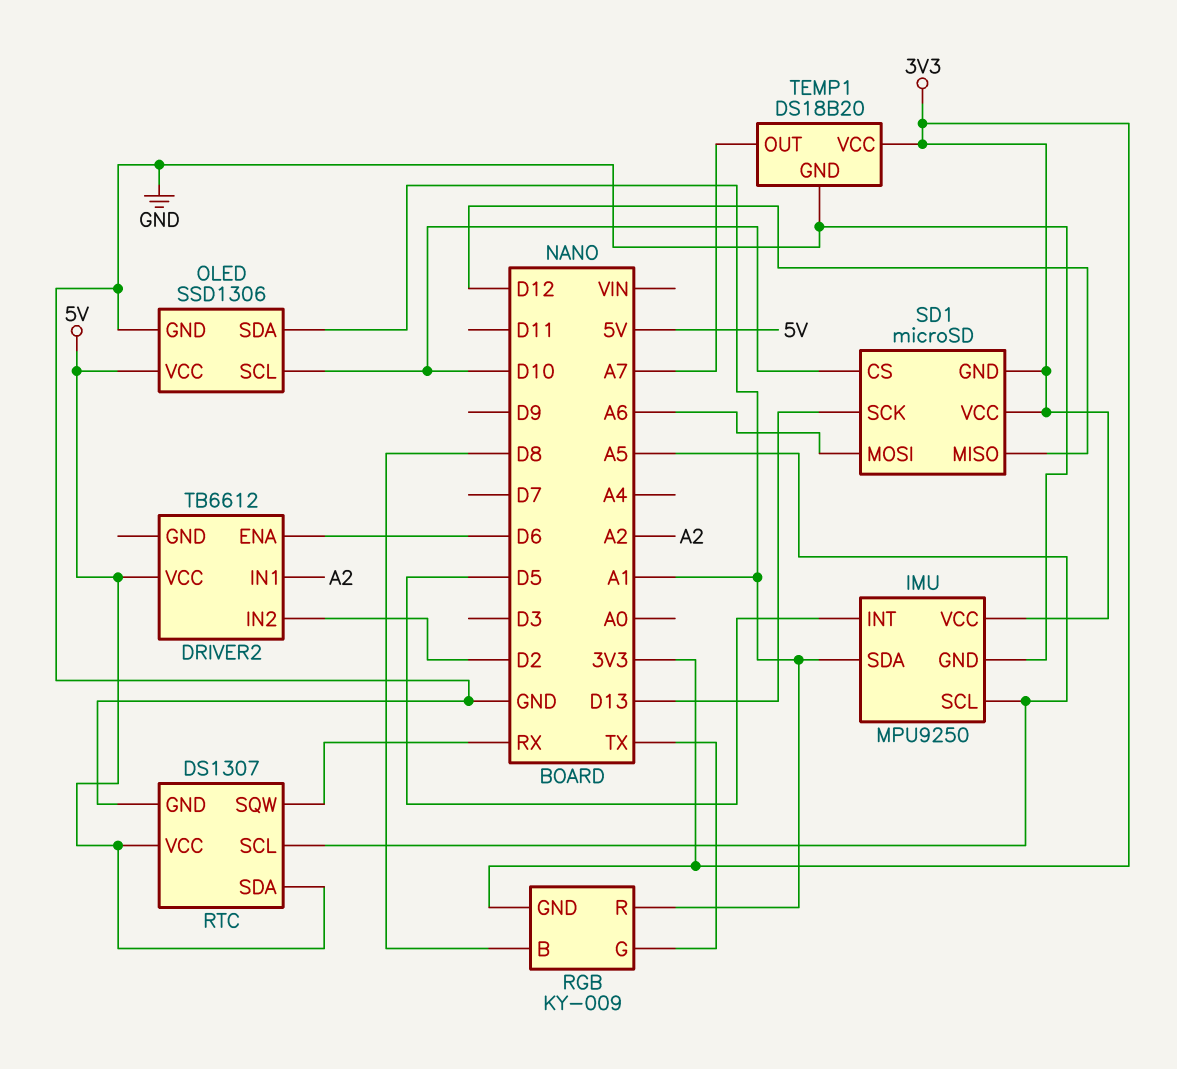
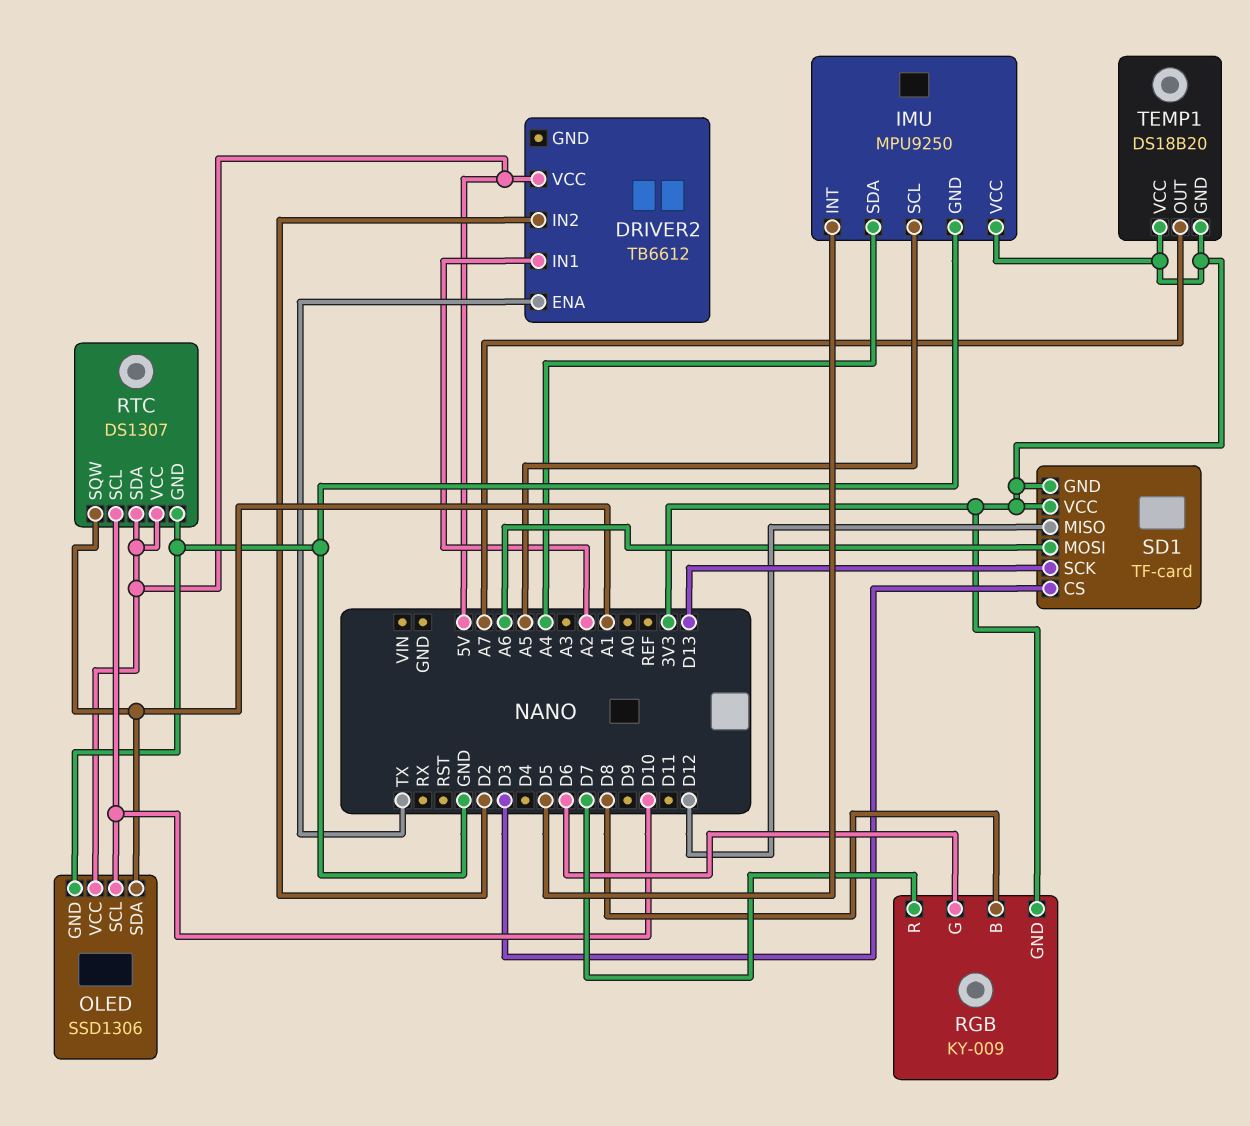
DRIVER2 pin ENA: D6 -> TX
IMU pin SDA: A1 -> A4
RGB pin G: TX -> D6
RGB pin R: A1 -> D7
RTC pin SCL: A5 -> D10
RTC pin SQW: RX -> A1
SD1: microSD -> TF-card
SD1 pin CS: D10 -> D3
TEMP1 pin GND: GND -> 3V3

